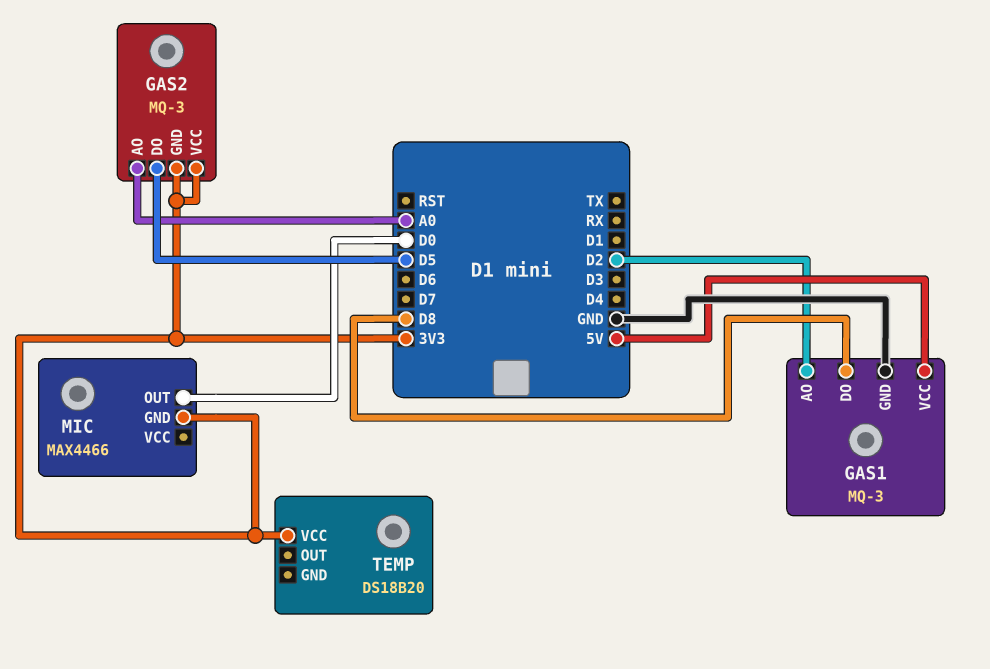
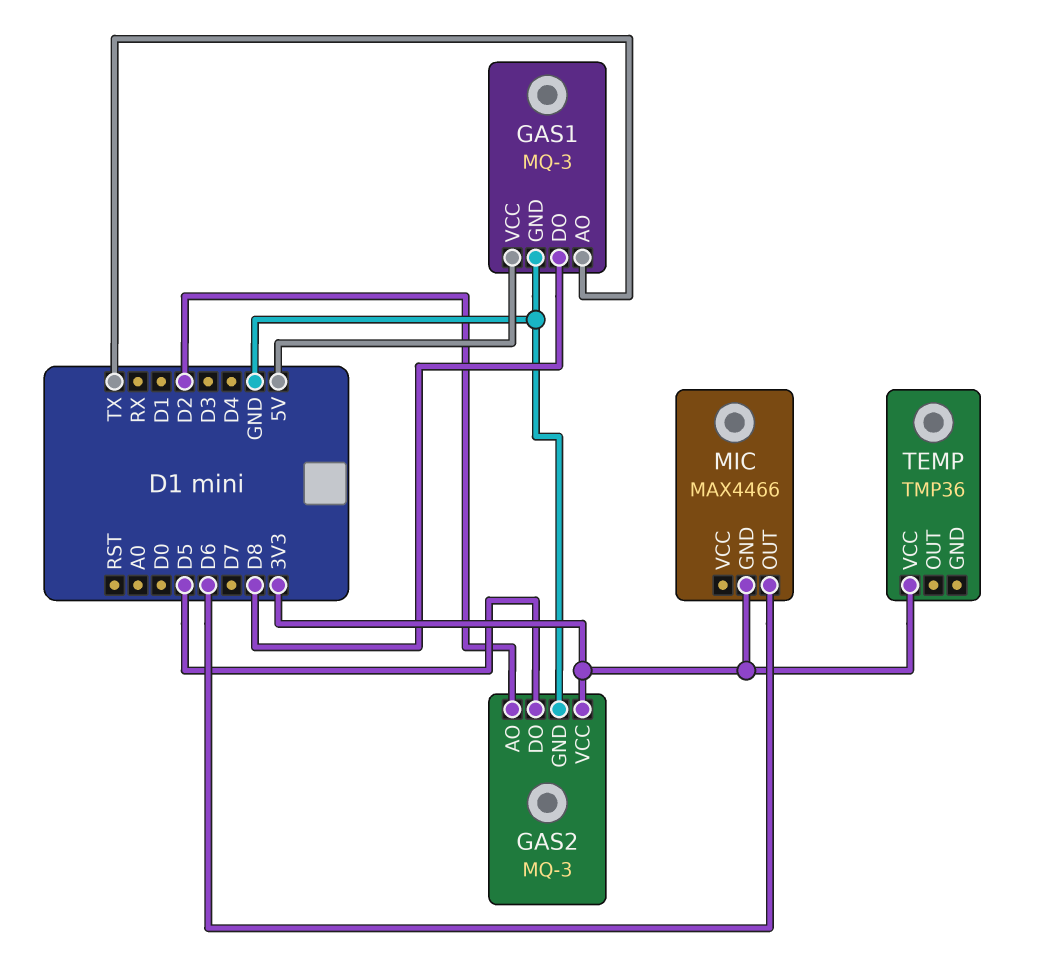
GAS1 pin AO: D2 -> TX
GAS2 pin AO: A0 -> D2
GAS2 pin GND: 3V3 -> GND
MIC pin OUT: D0 -> D6
TEMP: DS18B20 -> TMP36

